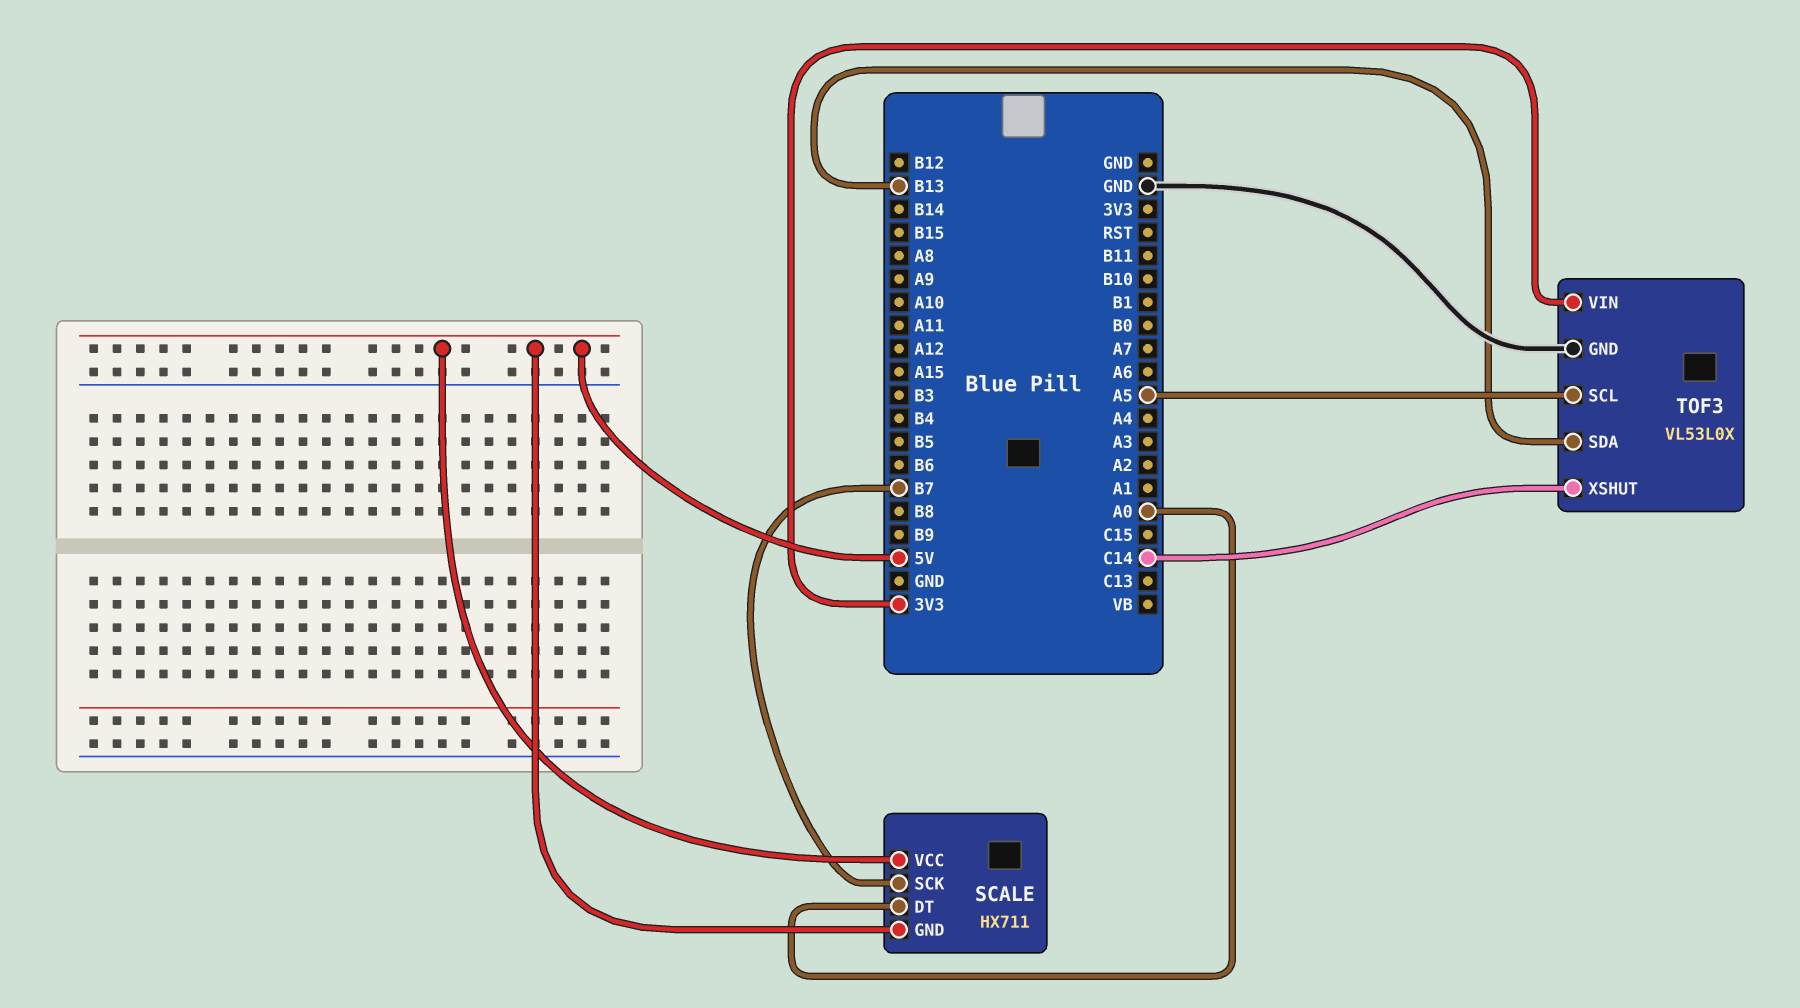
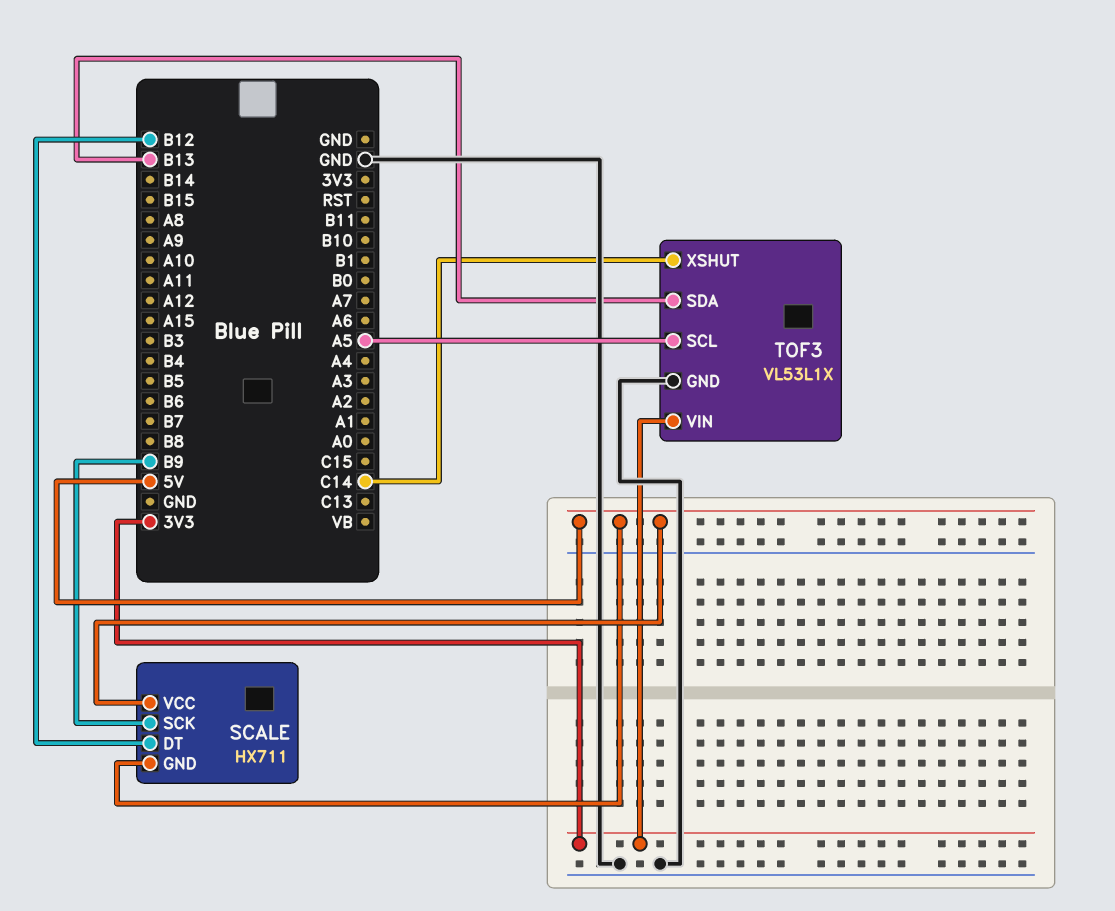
SCALE pin DT: A0 -> B12
SCALE pin SCK: B7 -> B9
TOF3: VL53L0X -> VL53L1X

